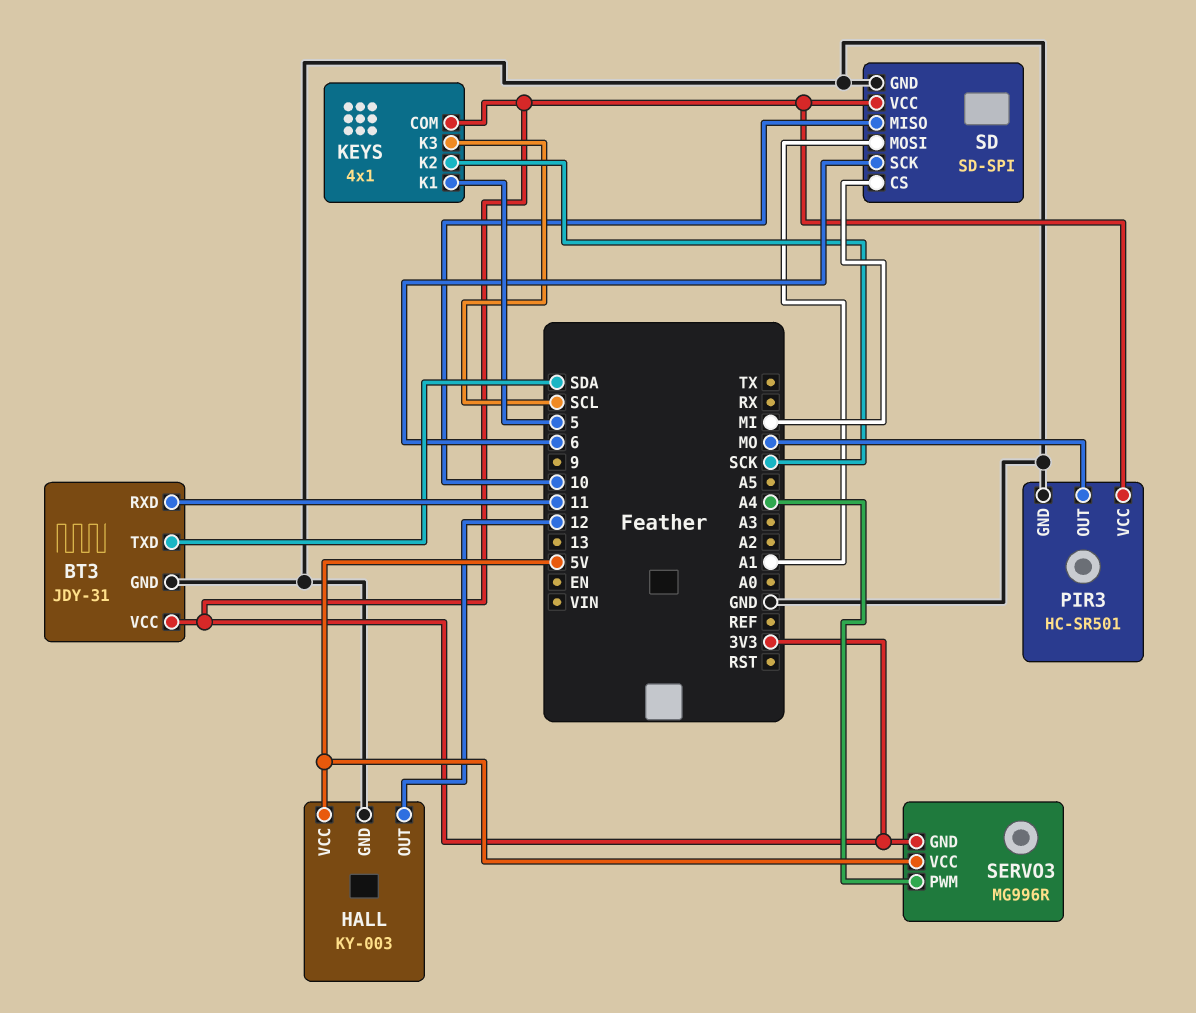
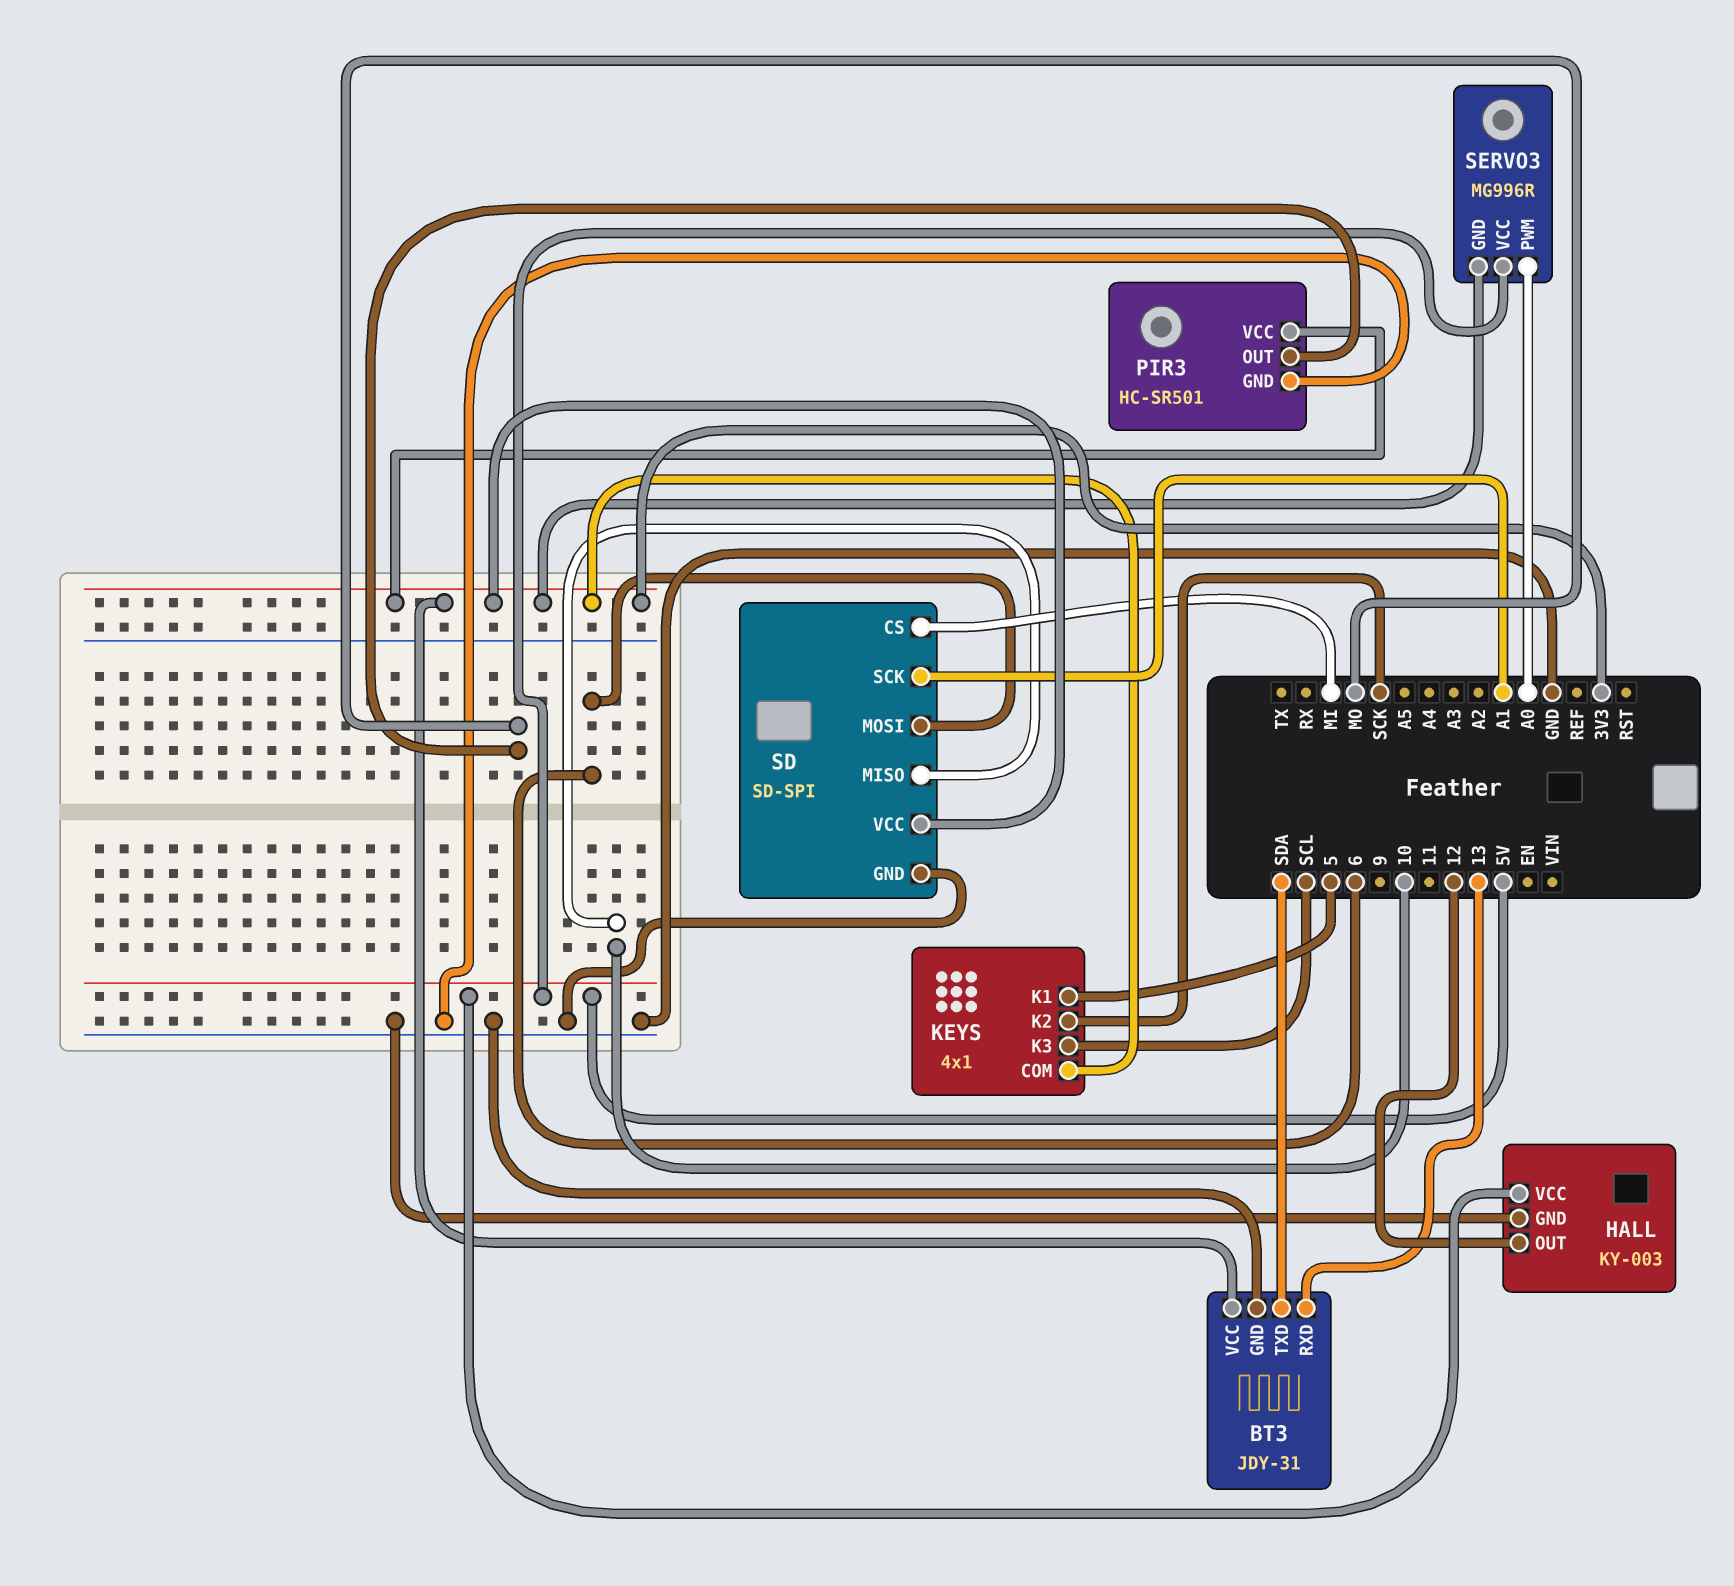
BT3 pin RXD: 11 -> 13
SD pin MOSI: A1 -> 6
SD pin SCK: 6 -> A1
SERVO3 pin PWM: A4 -> A0

